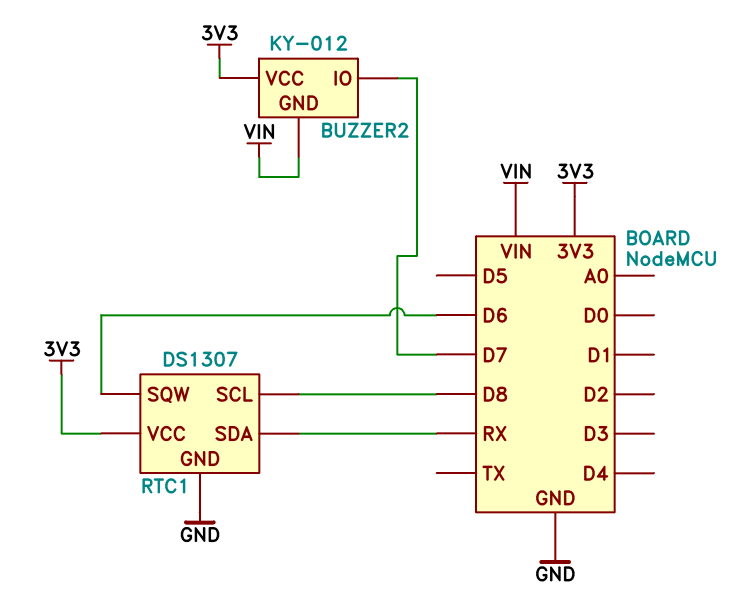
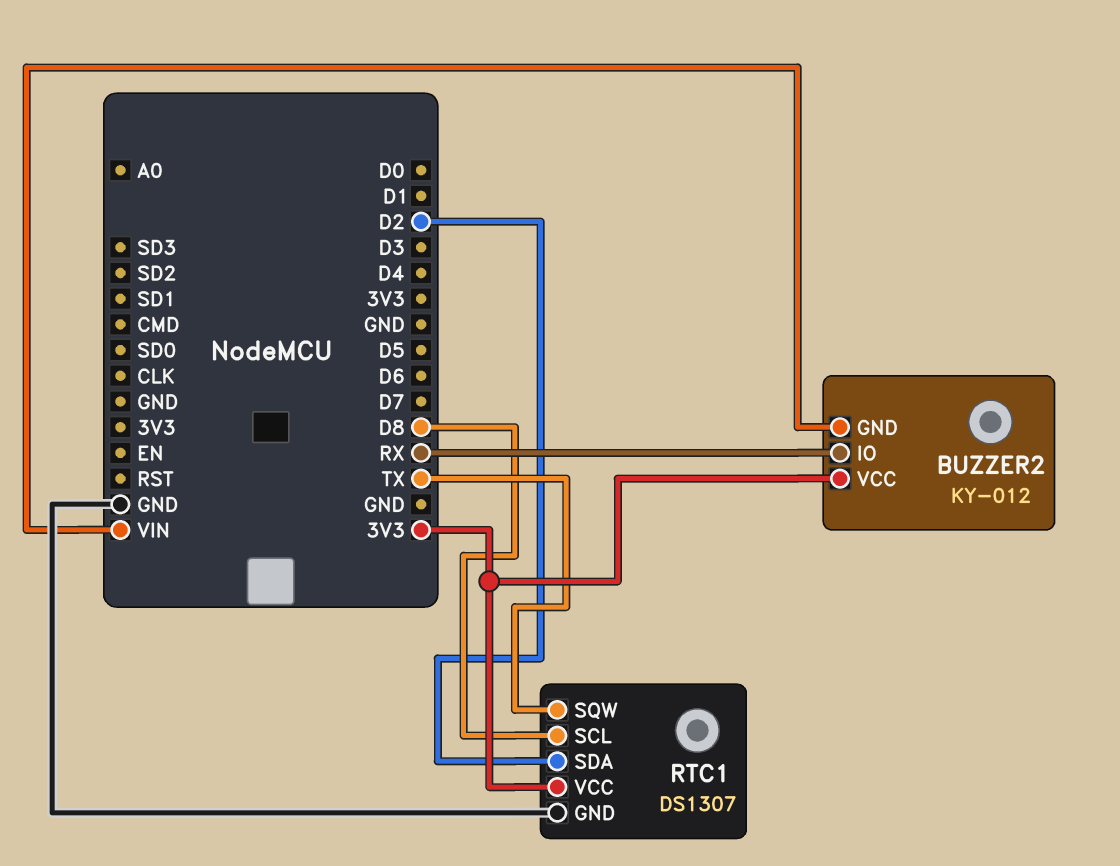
BUZZER2 pin IO: D7 -> RX
RTC1 pin SDA: RX -> D2
RTC1 pin SQW: D6 -> TX

